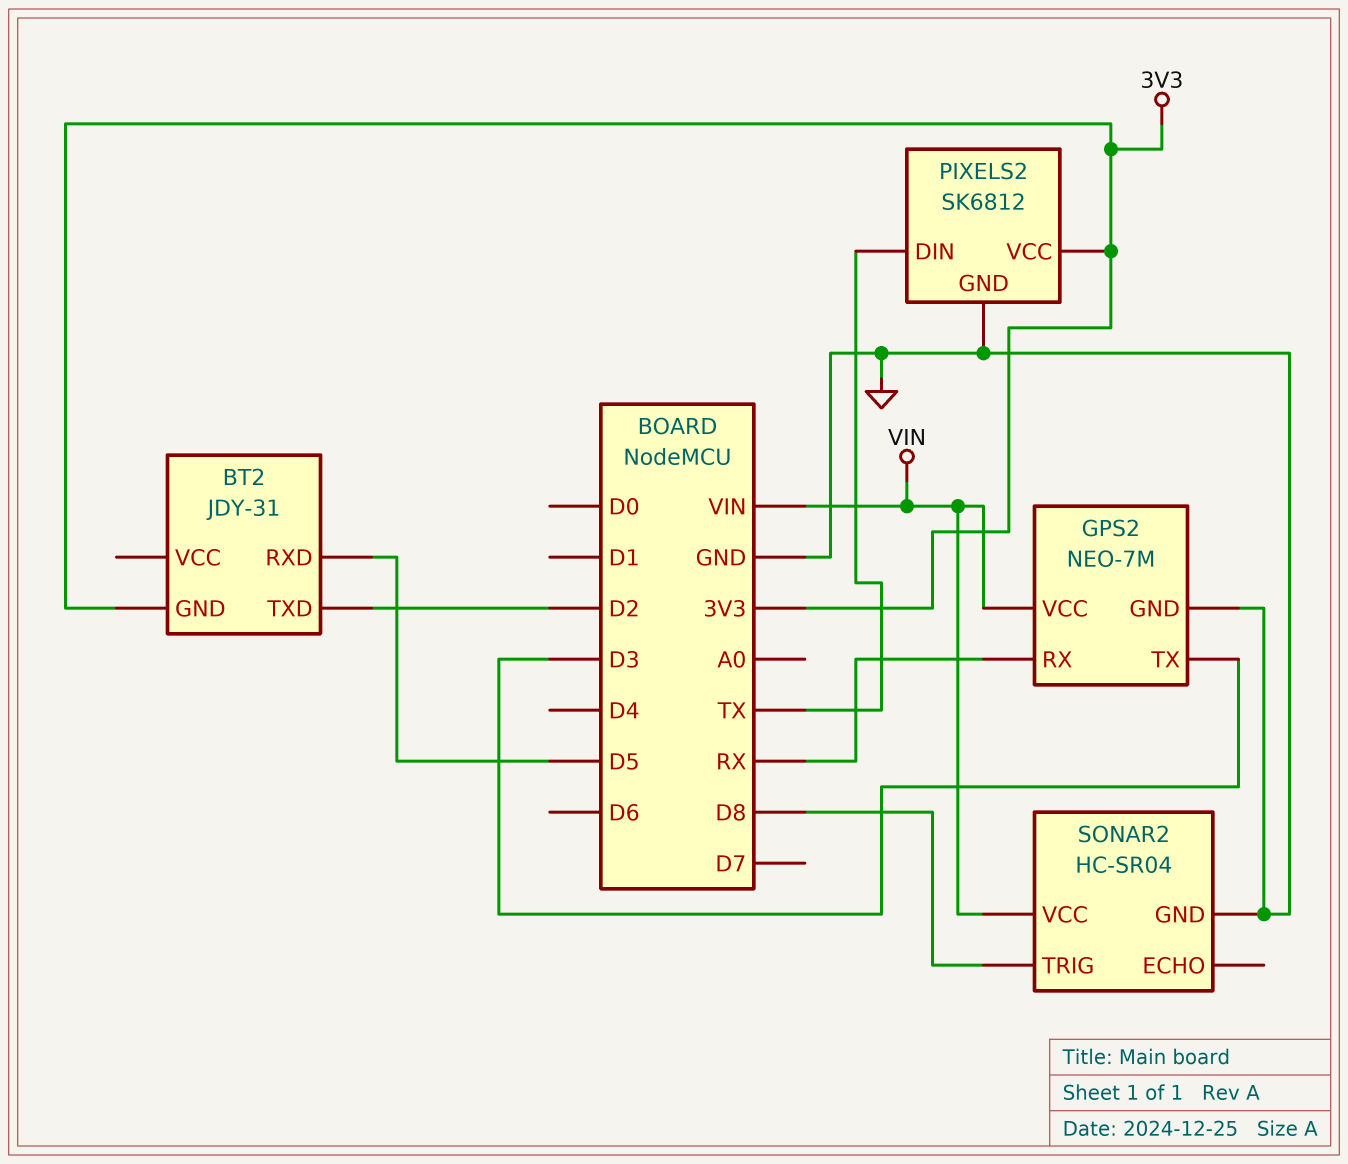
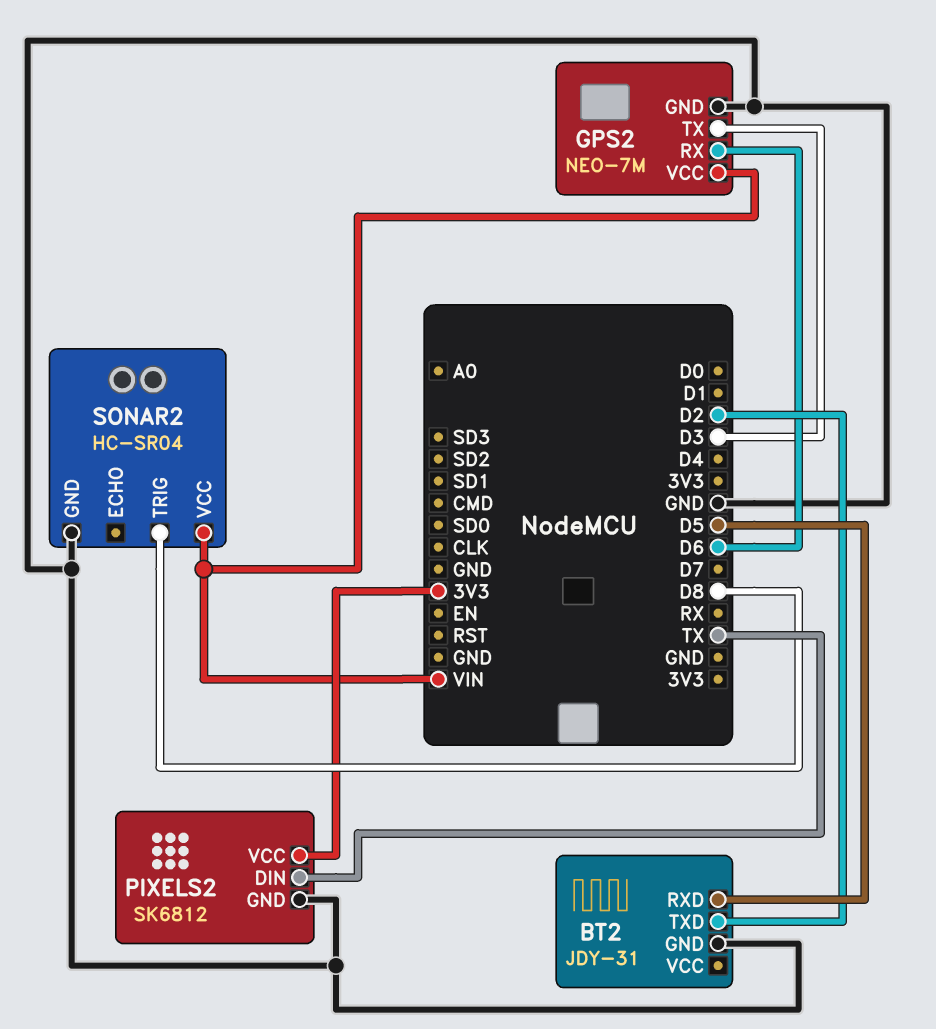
BT2 pin GND: 3V3 -> GND
GPS2 pin RX: RX -> D6

